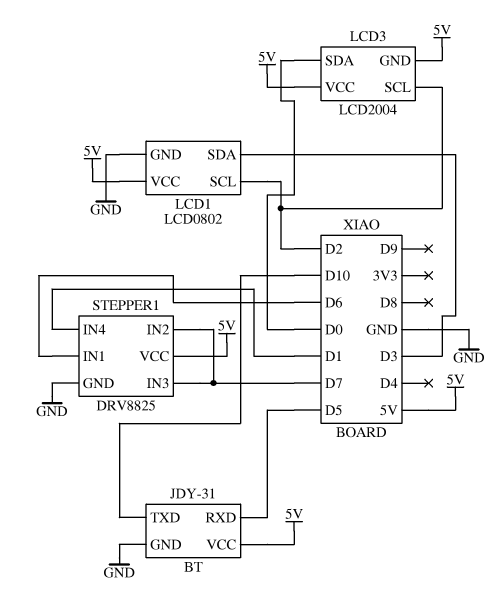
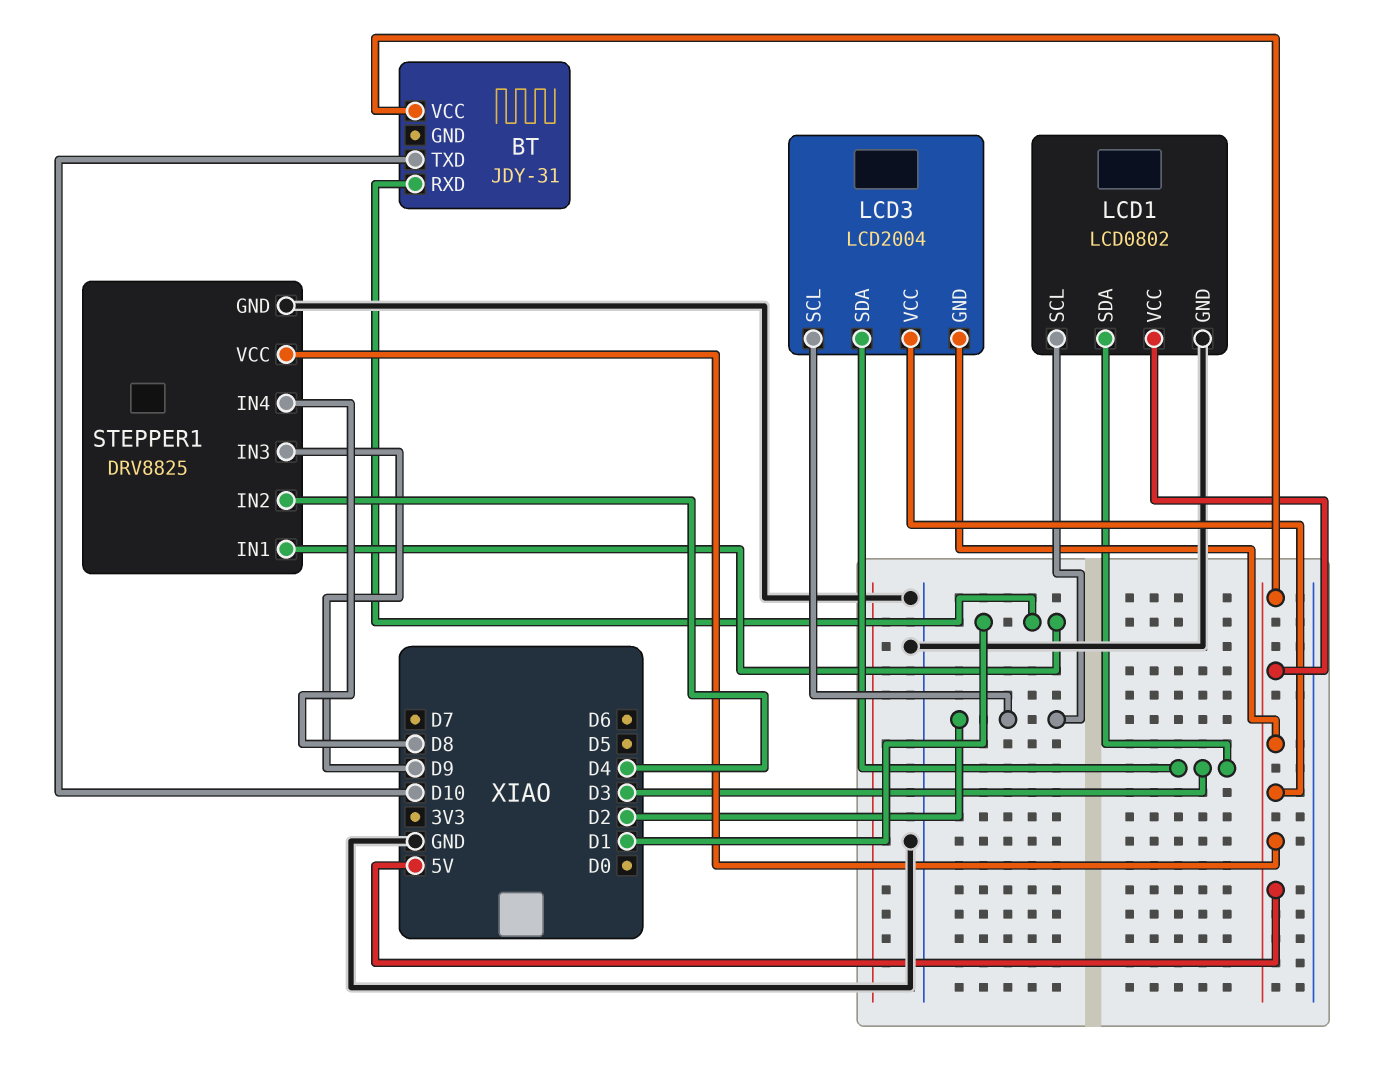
BT pin GND: GND -> none
BT pin RXD: D5 -> D1
LCD3 pin SDA: D0 -> D3
STEPPER1 pin IN1: D6 -> D1
STEPPER1 pin IN2: D7 -> D4
STEPPER1 pin IN3: D7 -> D9
STEPPER1 pin IN4: D1 -> D8

